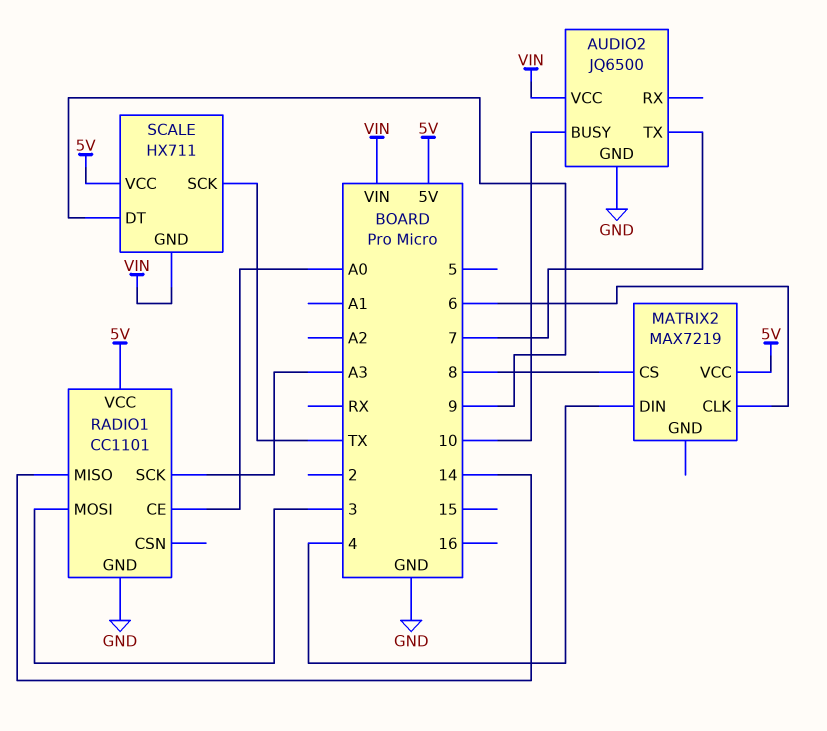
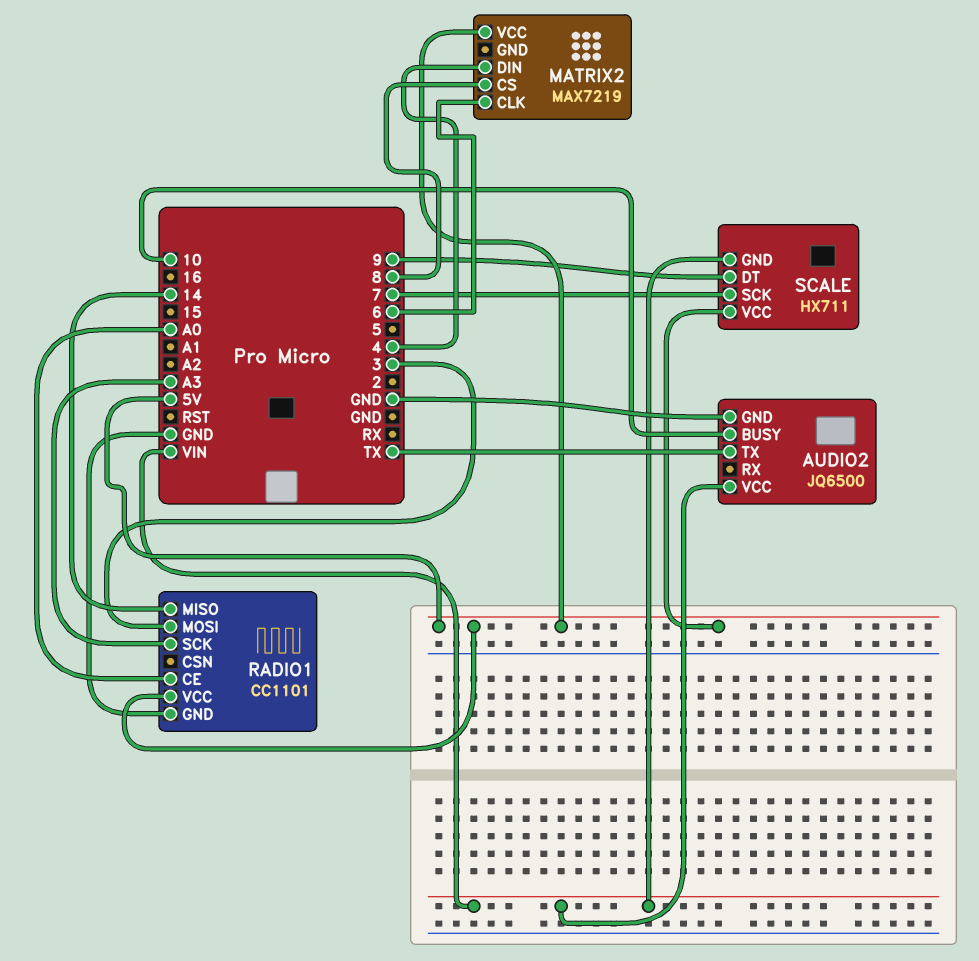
AUDIO2 pin TX: 7 -> TX
SCALE pin SCK: TX -> 7

